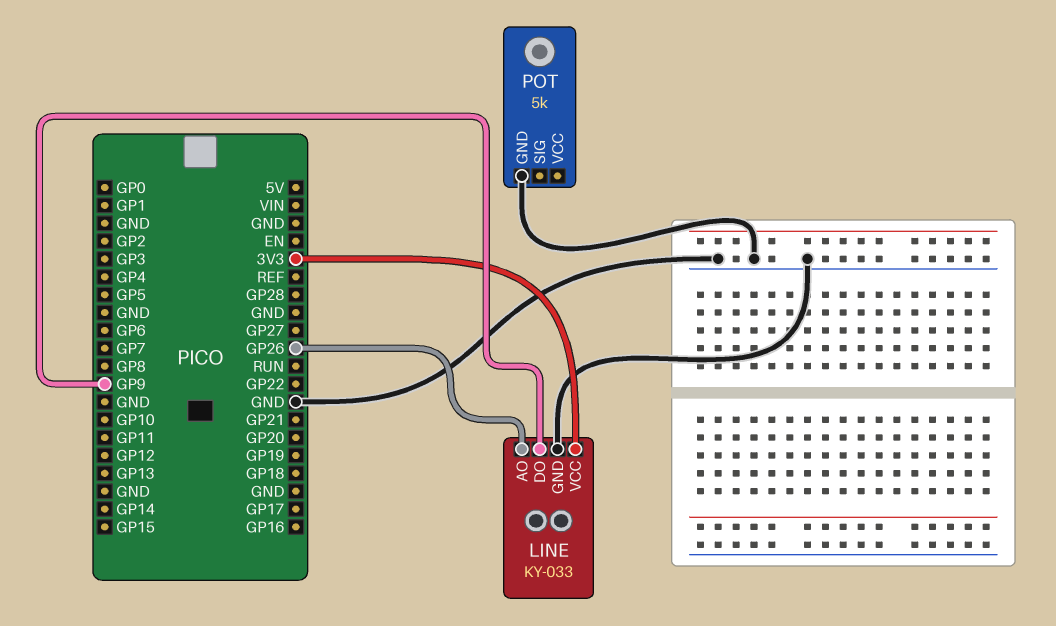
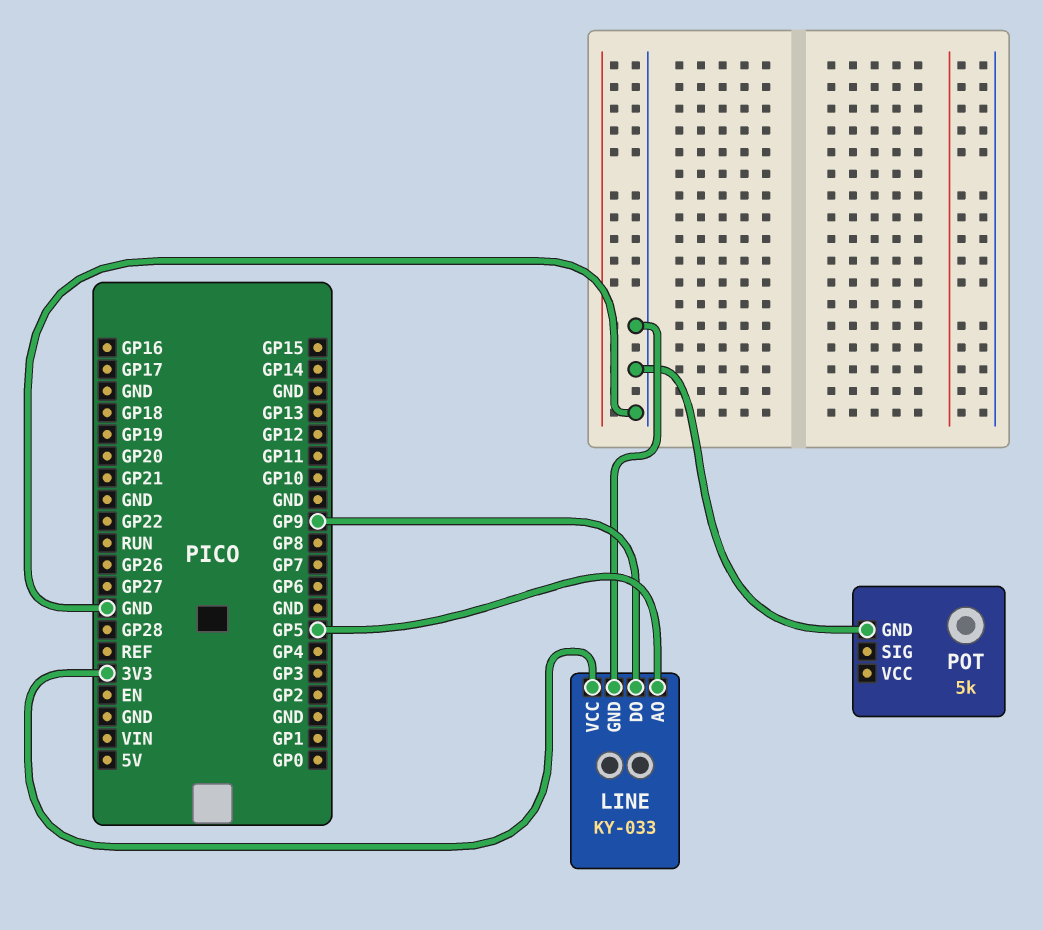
LINE pin AO: GP26 -> GP5

